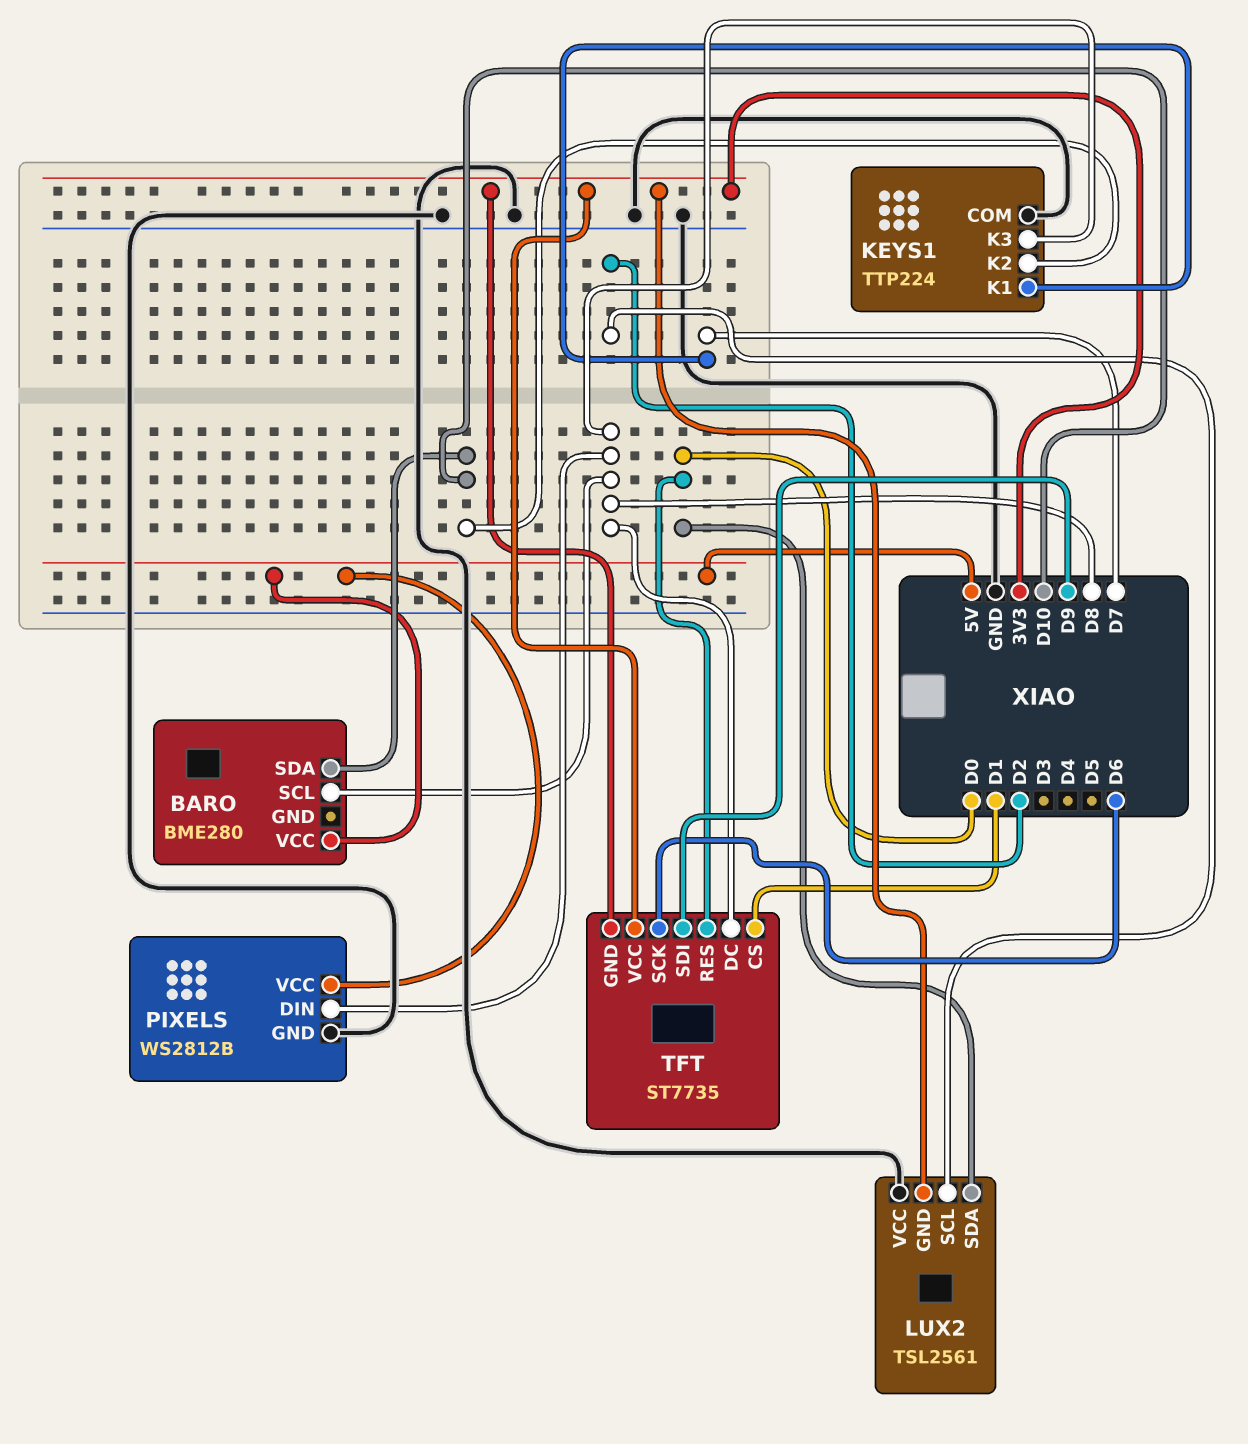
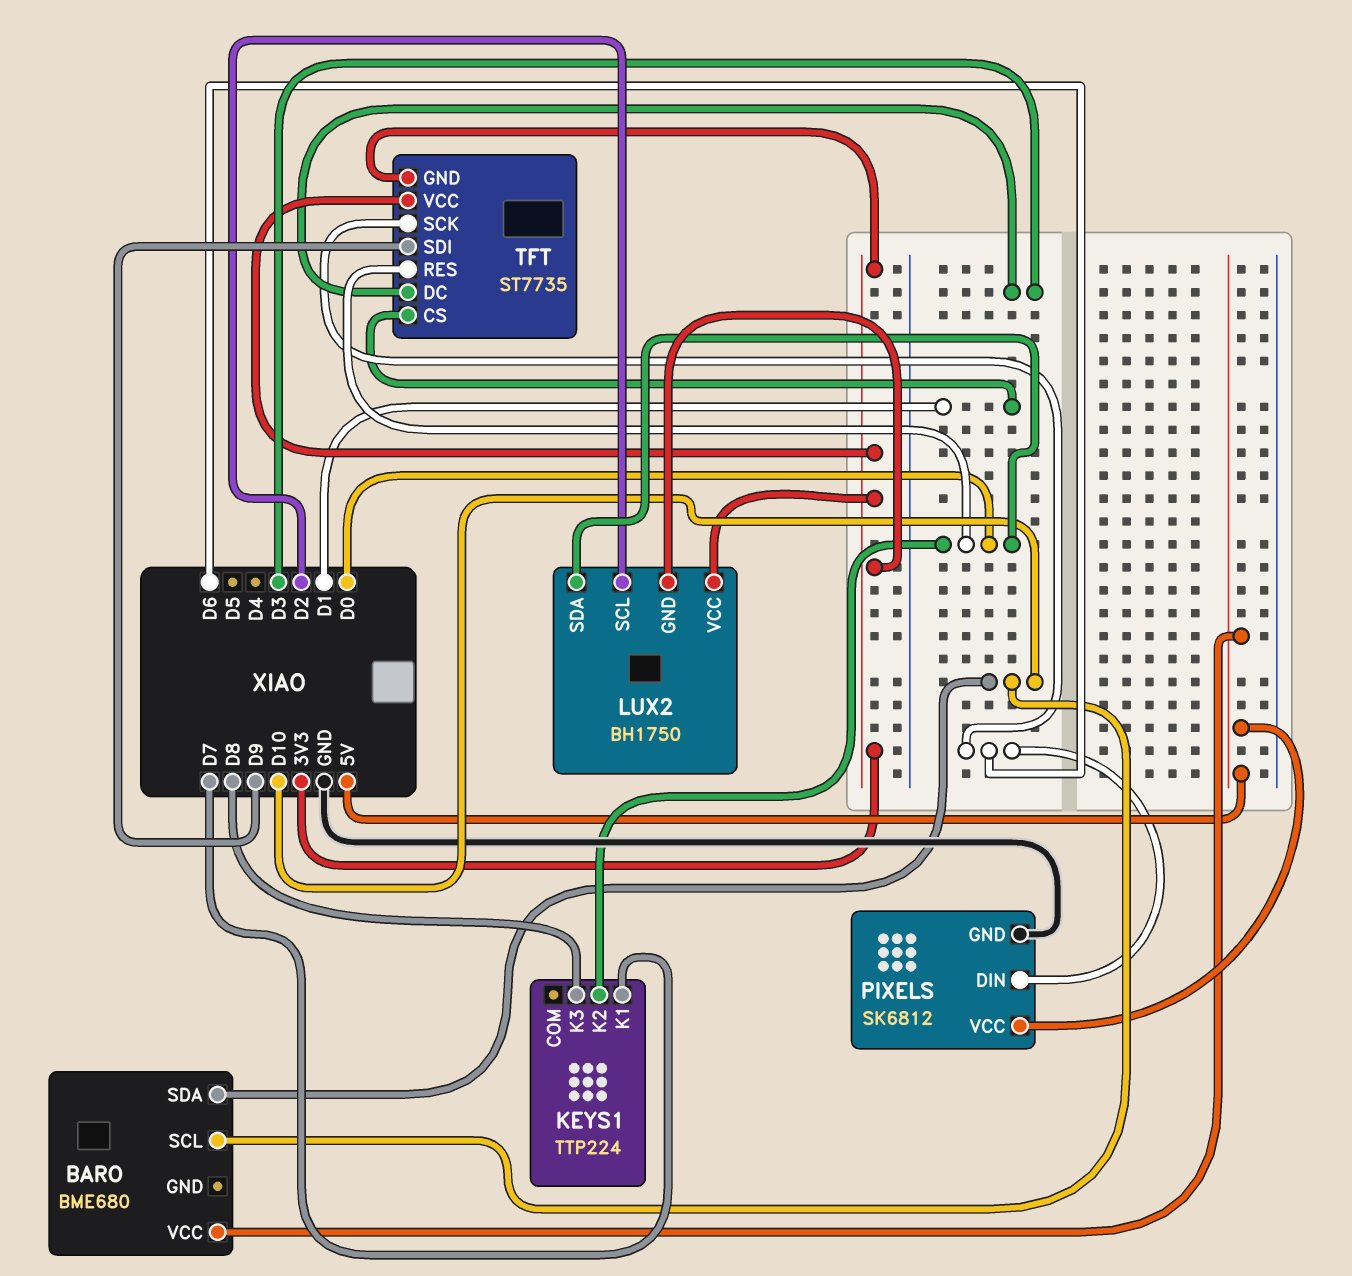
BARO: BME280 -> BME680
BARO pin SCL: D8 -> D10
KEYS1 pin COM: GND -> none
KEYS1 pin K2: D10 -> D0
LUX2: TSL2561 -> BH1750
LUX2 pin VCC: GND -> 3V3
PIXELS: WS2812B -> SK6812
PIXELS pin DIN: D8 -> D6
TFT pin DC: D8 -> D3

